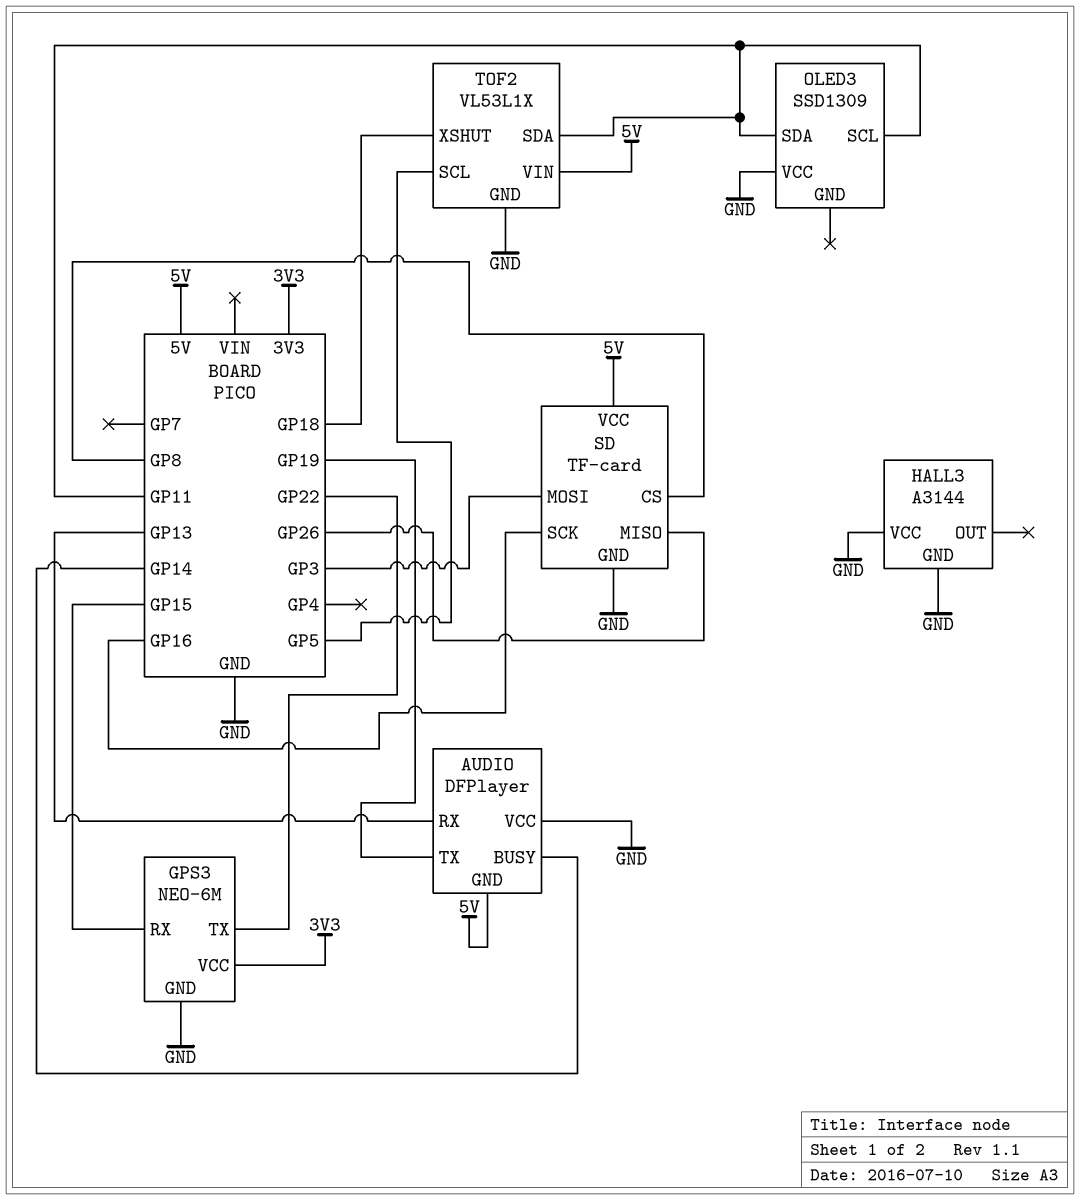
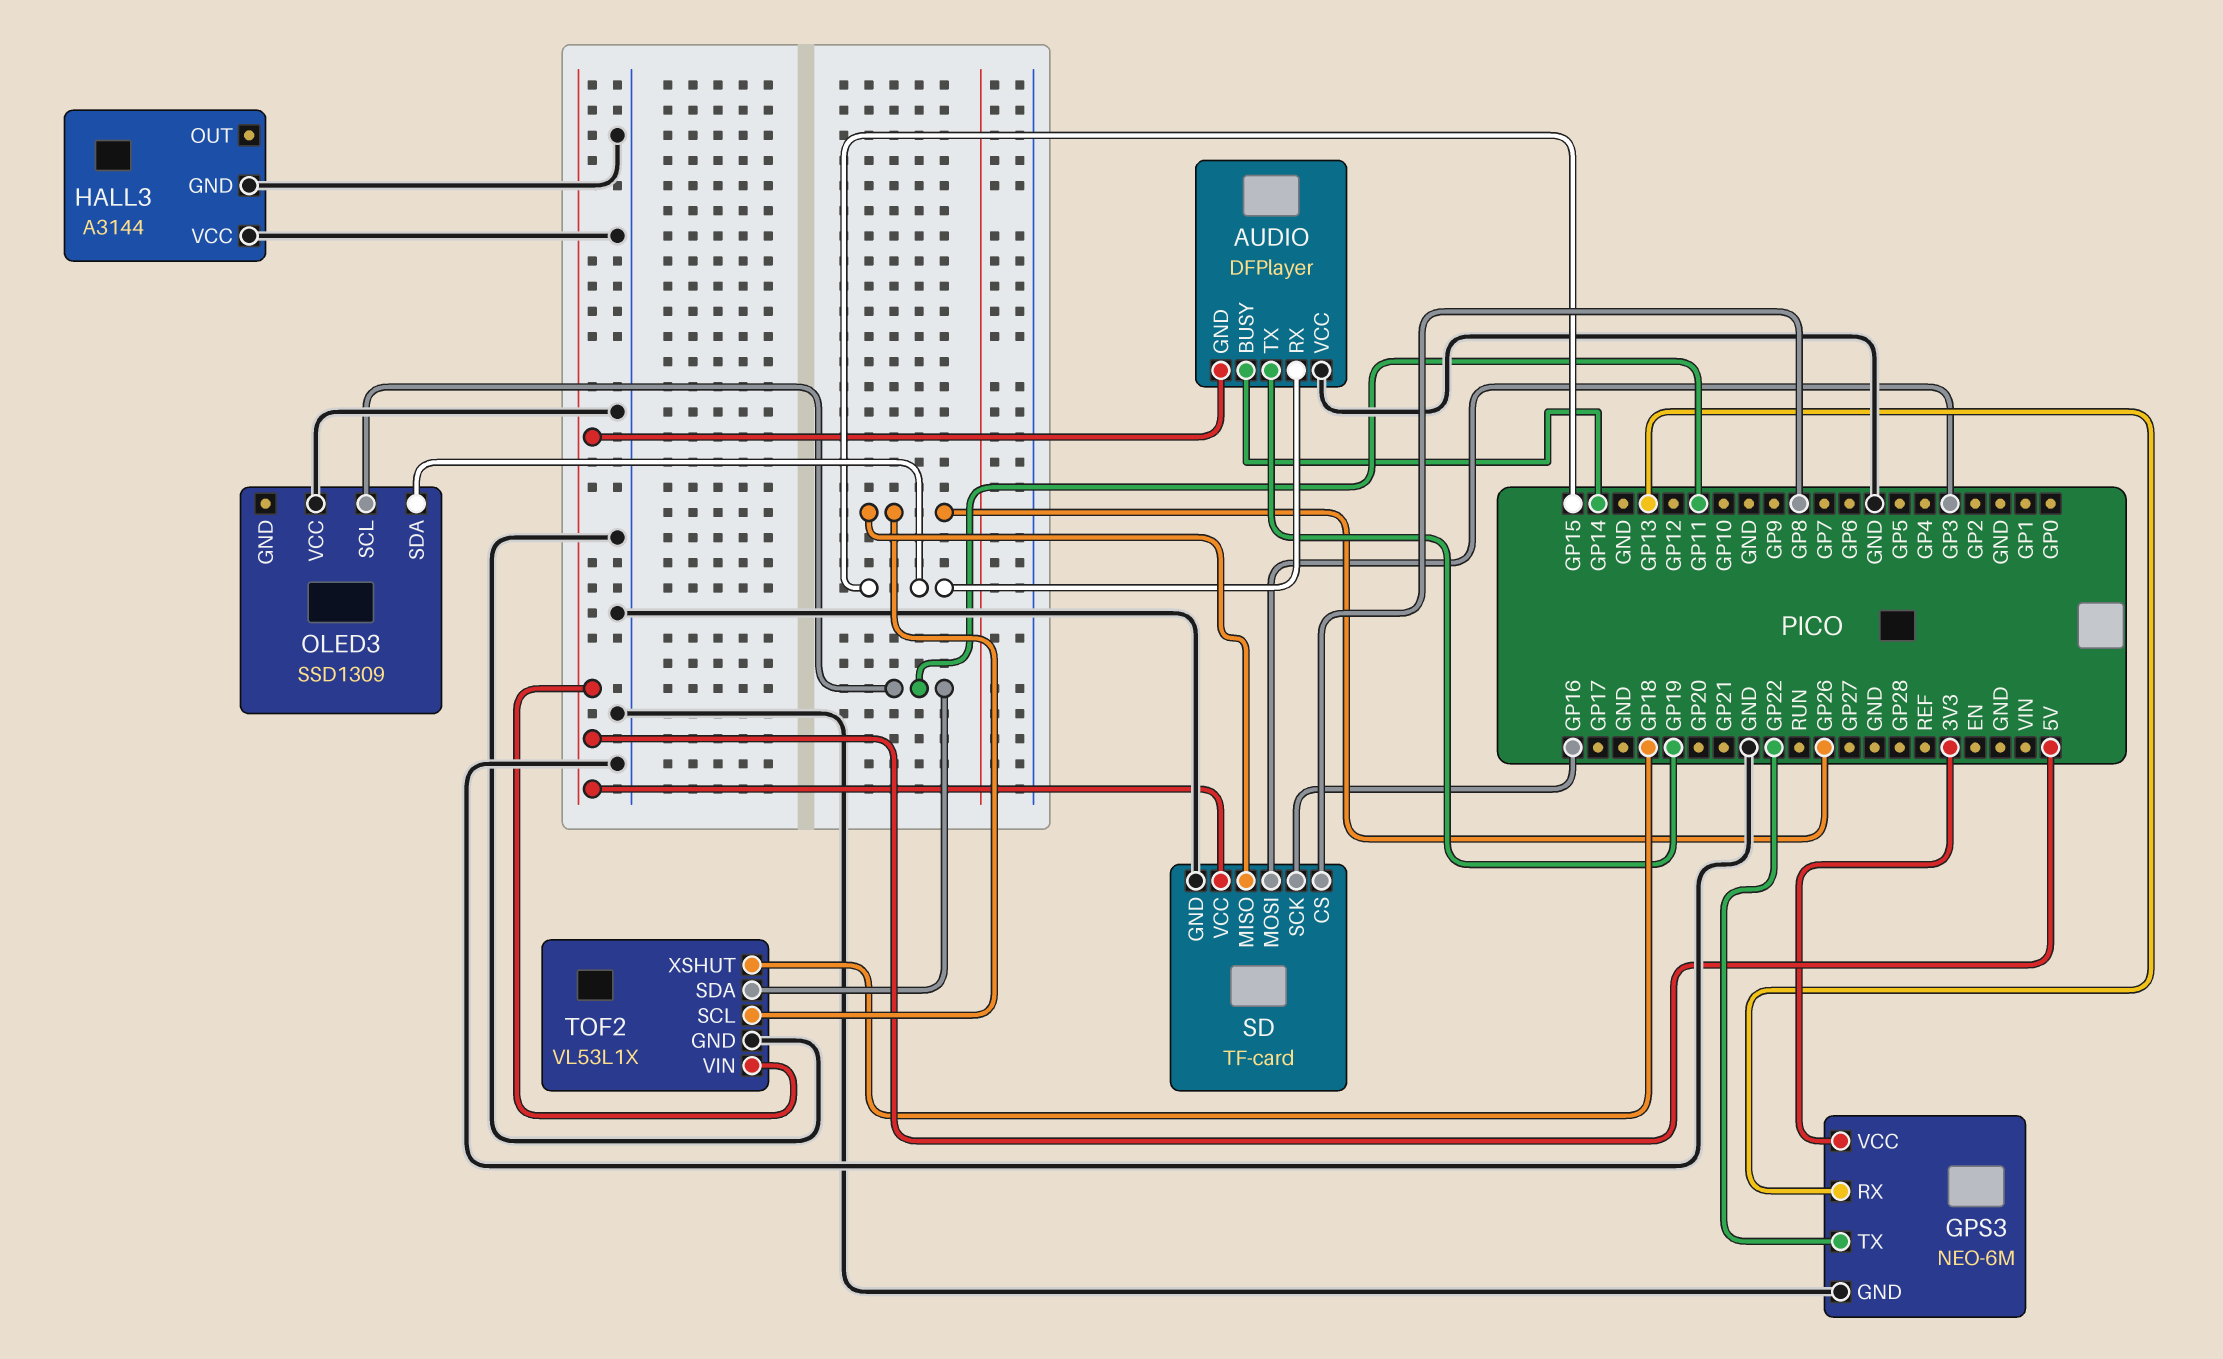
AUDIO pin RX: GP13 -> GP15
GPS3 pin RX: GP15 -> GP13
OLED3 pin SDA: GP11 -> GP15
TOF2 pin SCL: GP5 -> GP26

